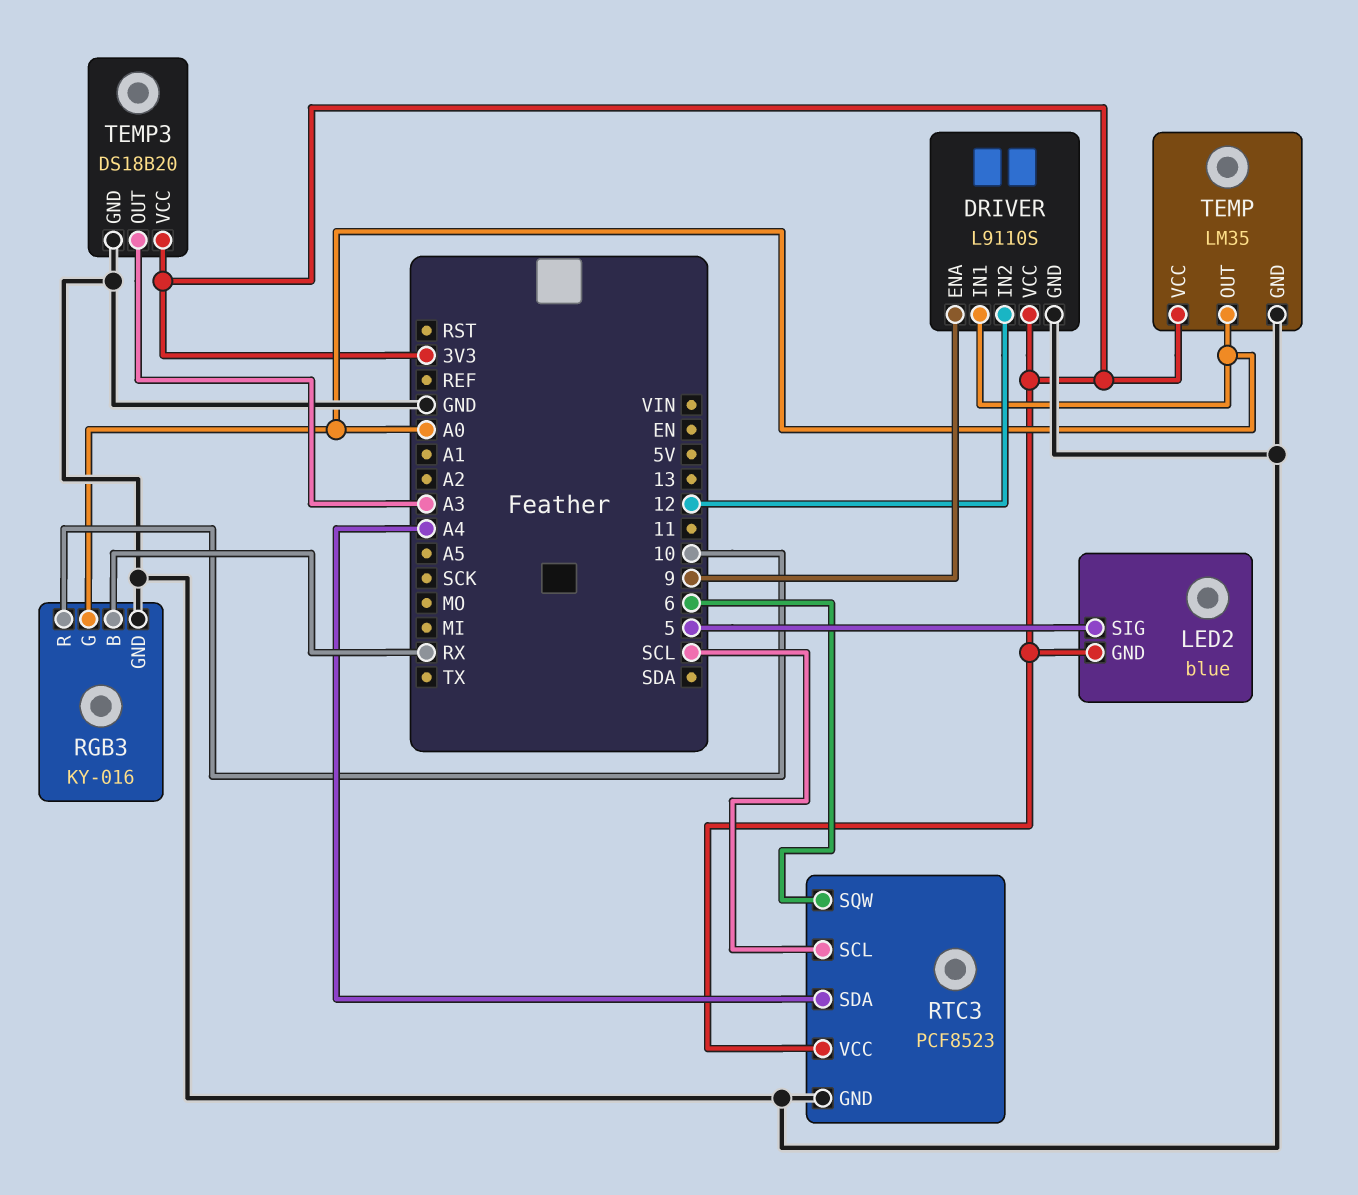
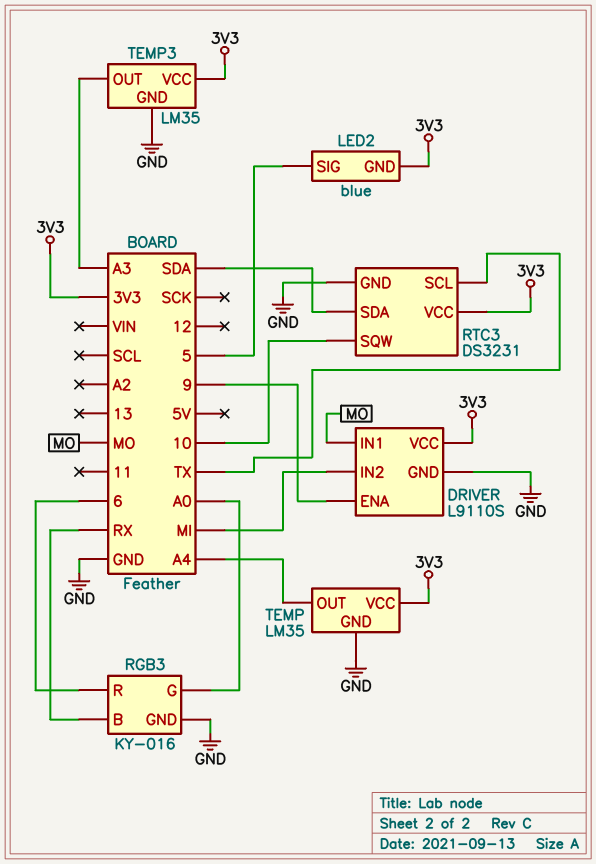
DRIVER pin IN1: A0 -> MO
DRIVER pin IN2: 12 -> MI
RGB3 pin R: 10 -> 6
RTC3: PCF8523 -> DS3231
RTC3 pin SCL: SCL -> TX
RTC3 pin SDA: A4 -> SDA
RTC3 pin SQW: 6 -> 10
TEMP pin OUT: A0 -> A4
TEMP3: DS18B20 -> LM35

